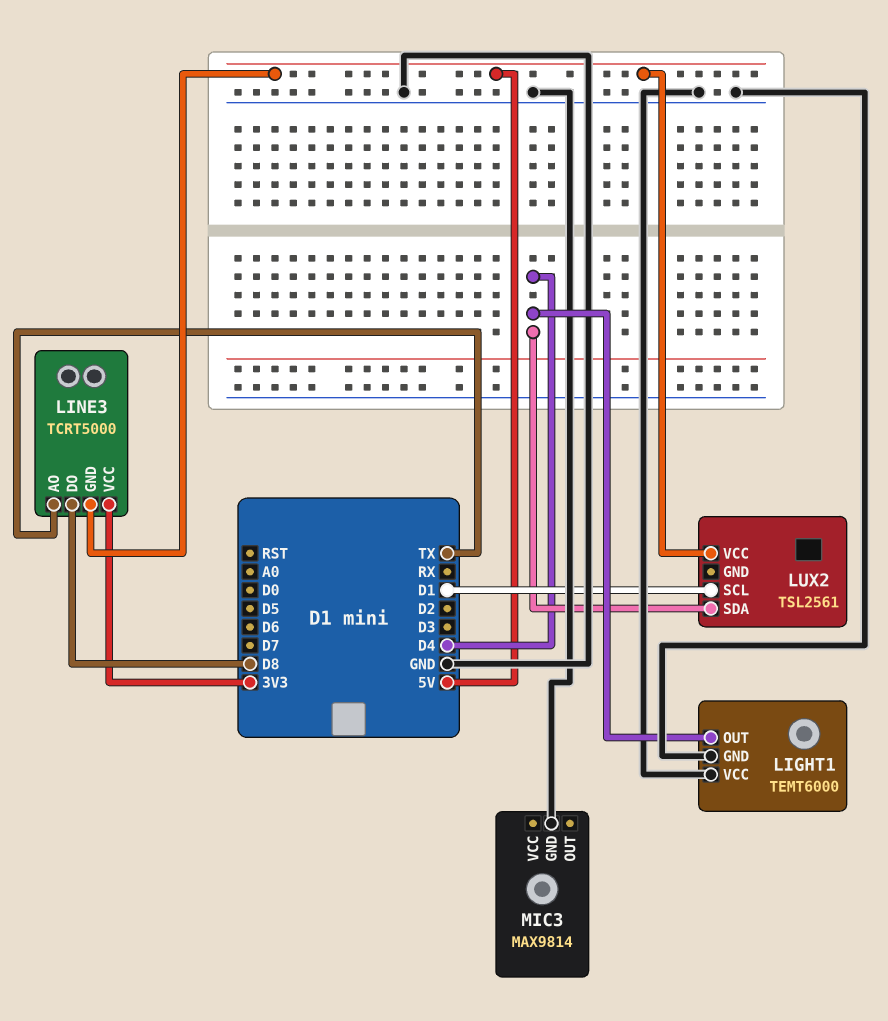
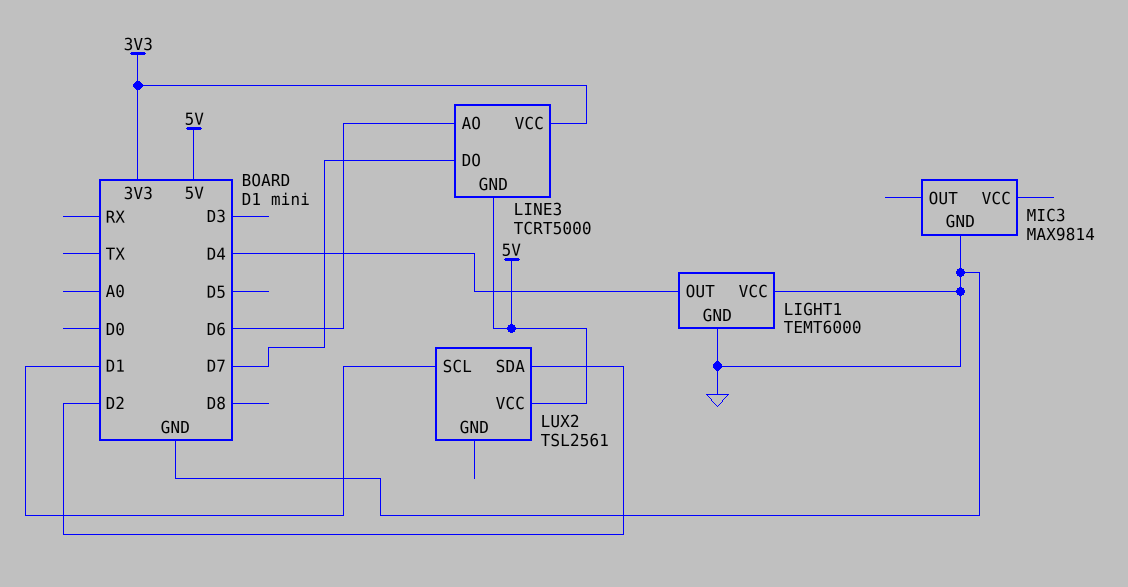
LINE3 pin AO: TX -> D6
LINE3 pin DO: D8 -> D7
LUX2 pin SDA: D4 -> D2

